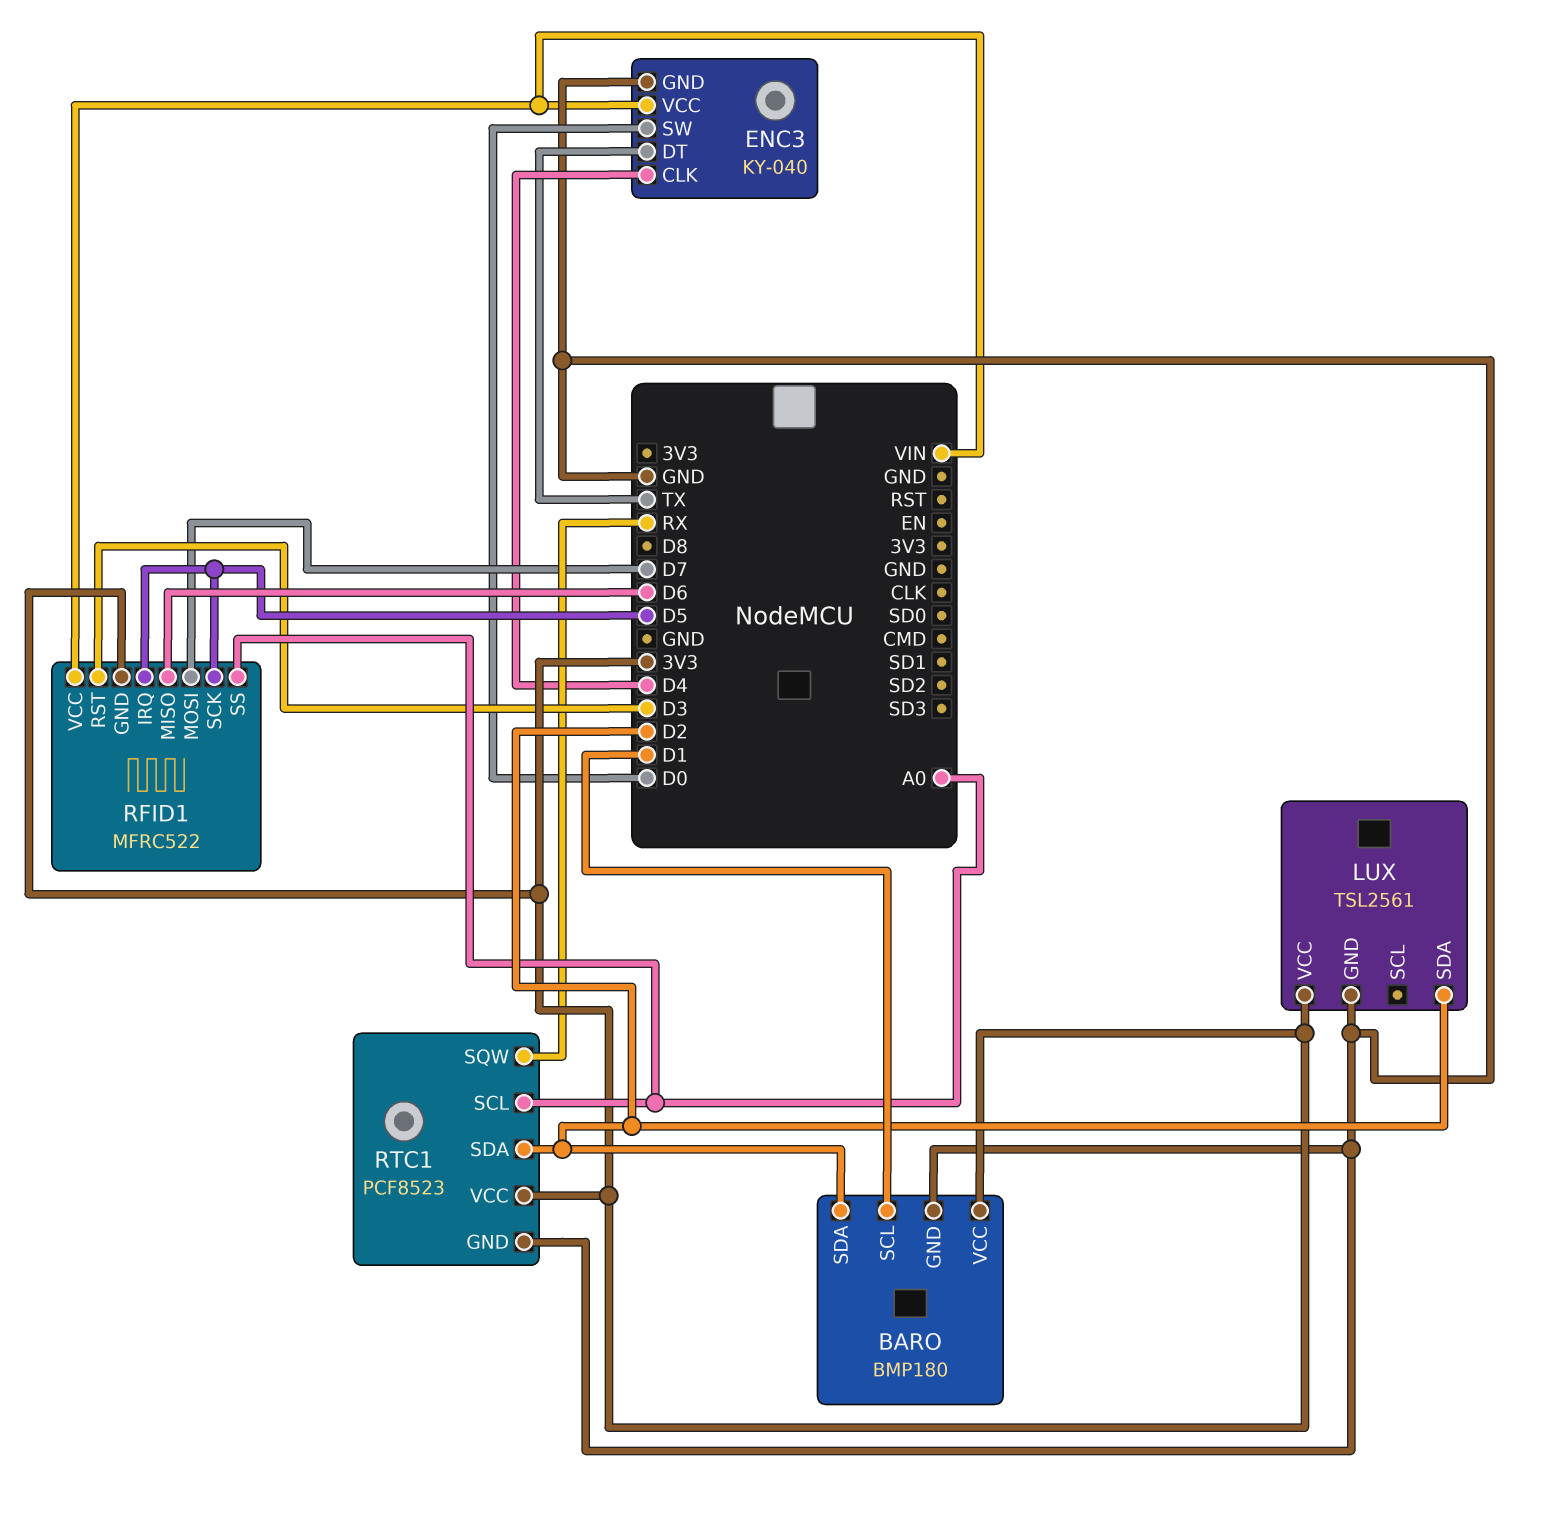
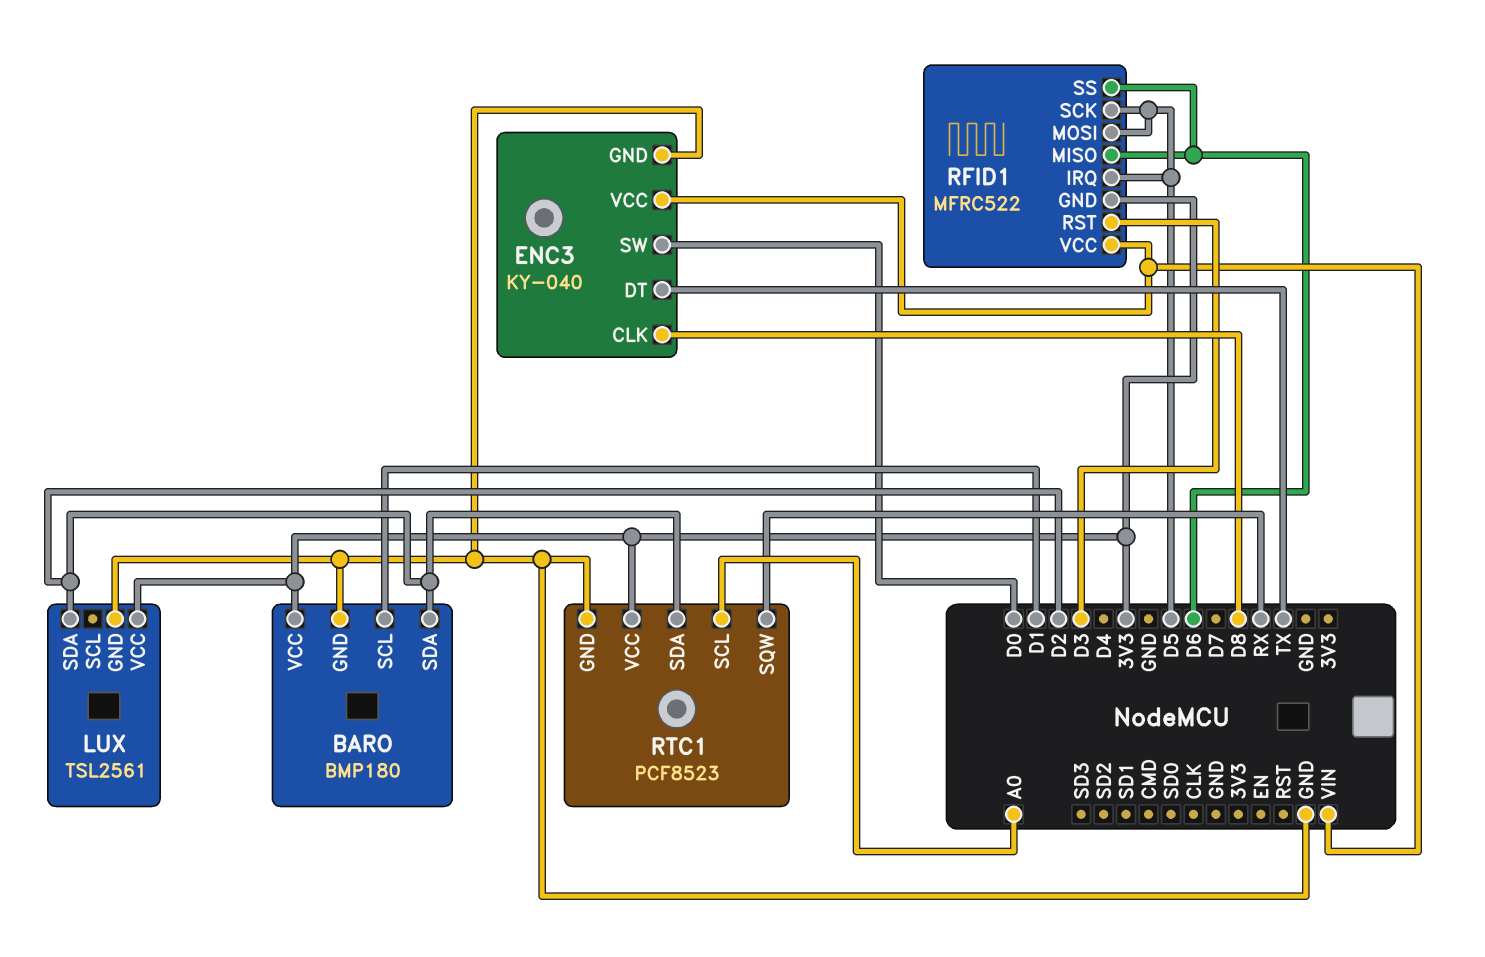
ENC3 pin CLK: D4 -> D8
RFID1 pin MOSI: D7 -> D5
RFID1 pin SS: A0 -> D6

